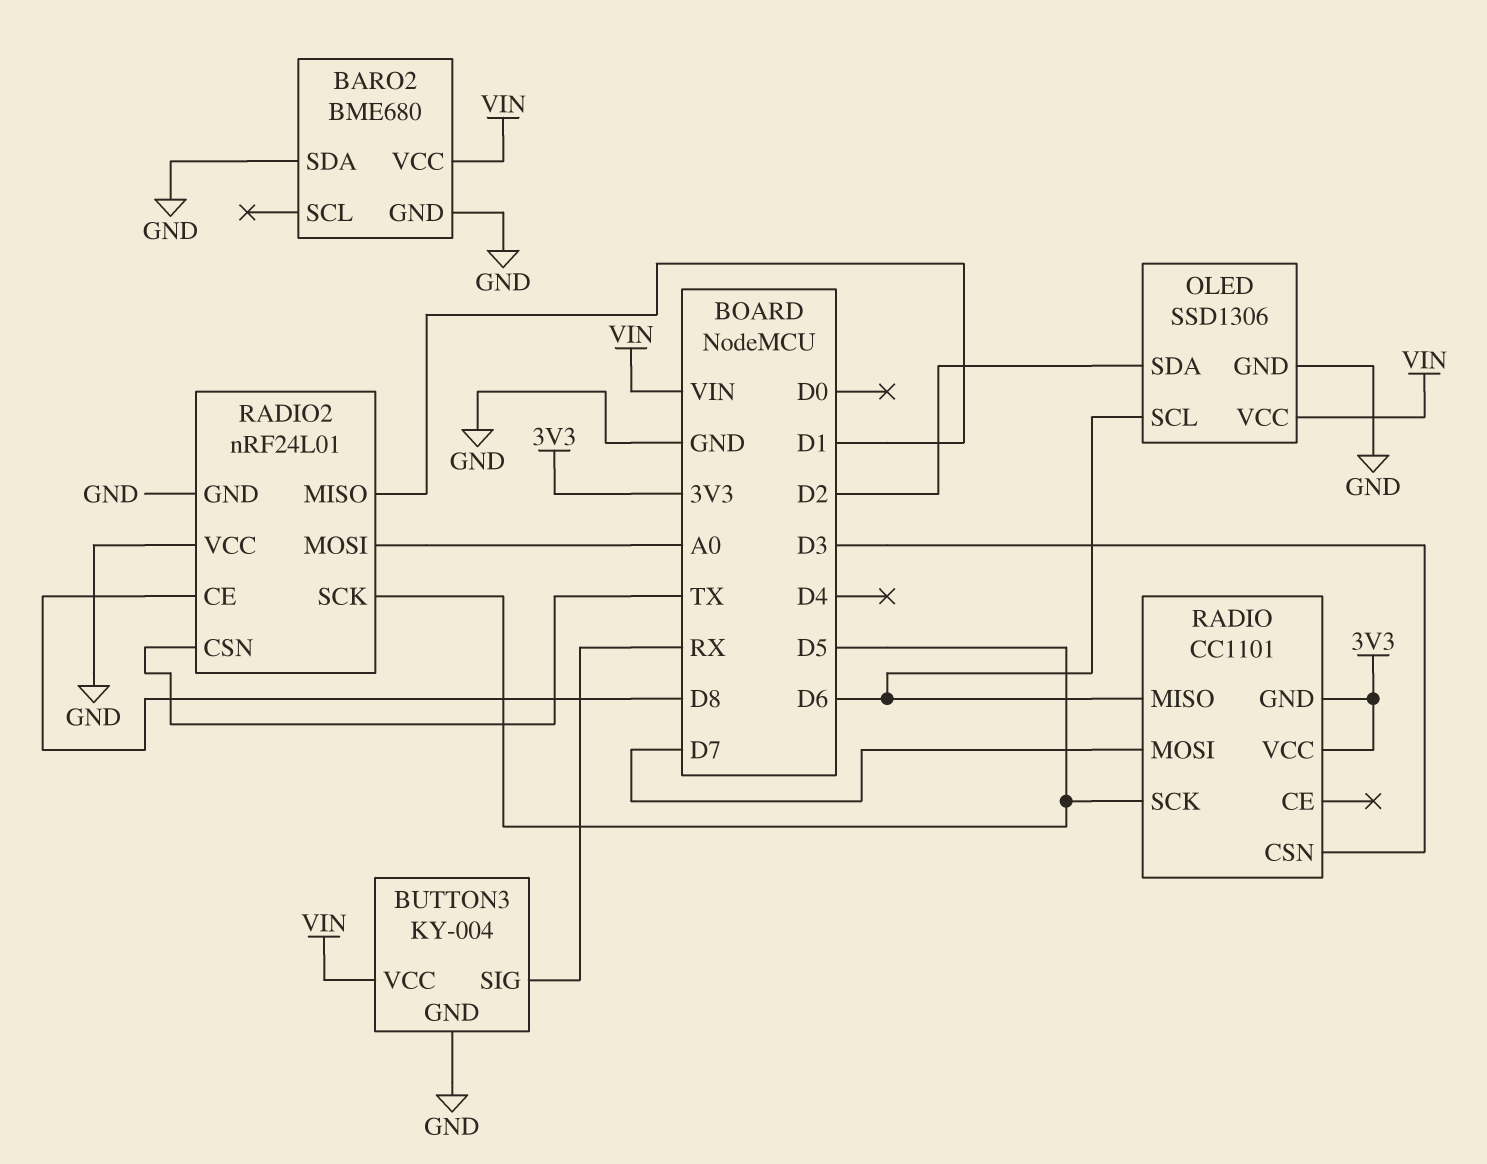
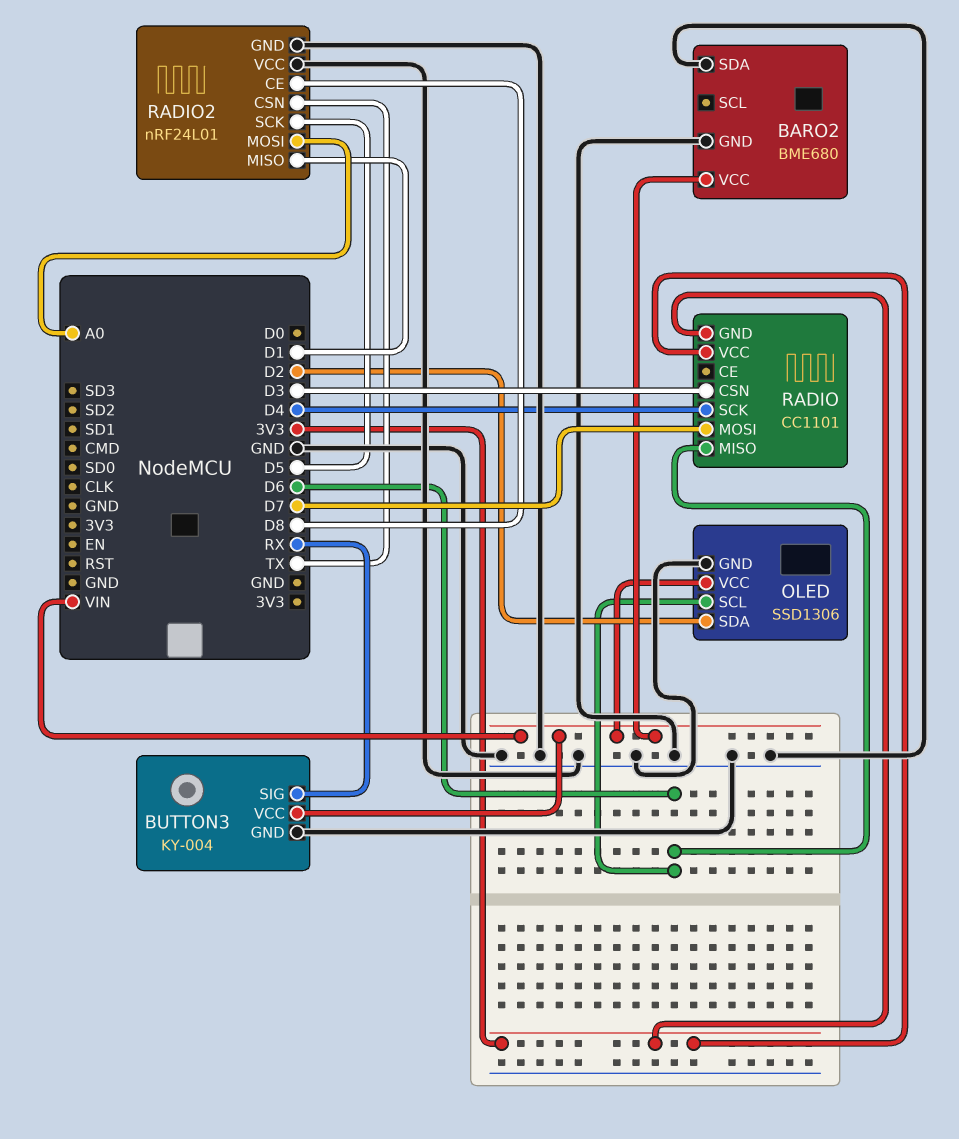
RADIO pin SCK: D5 -> D4

